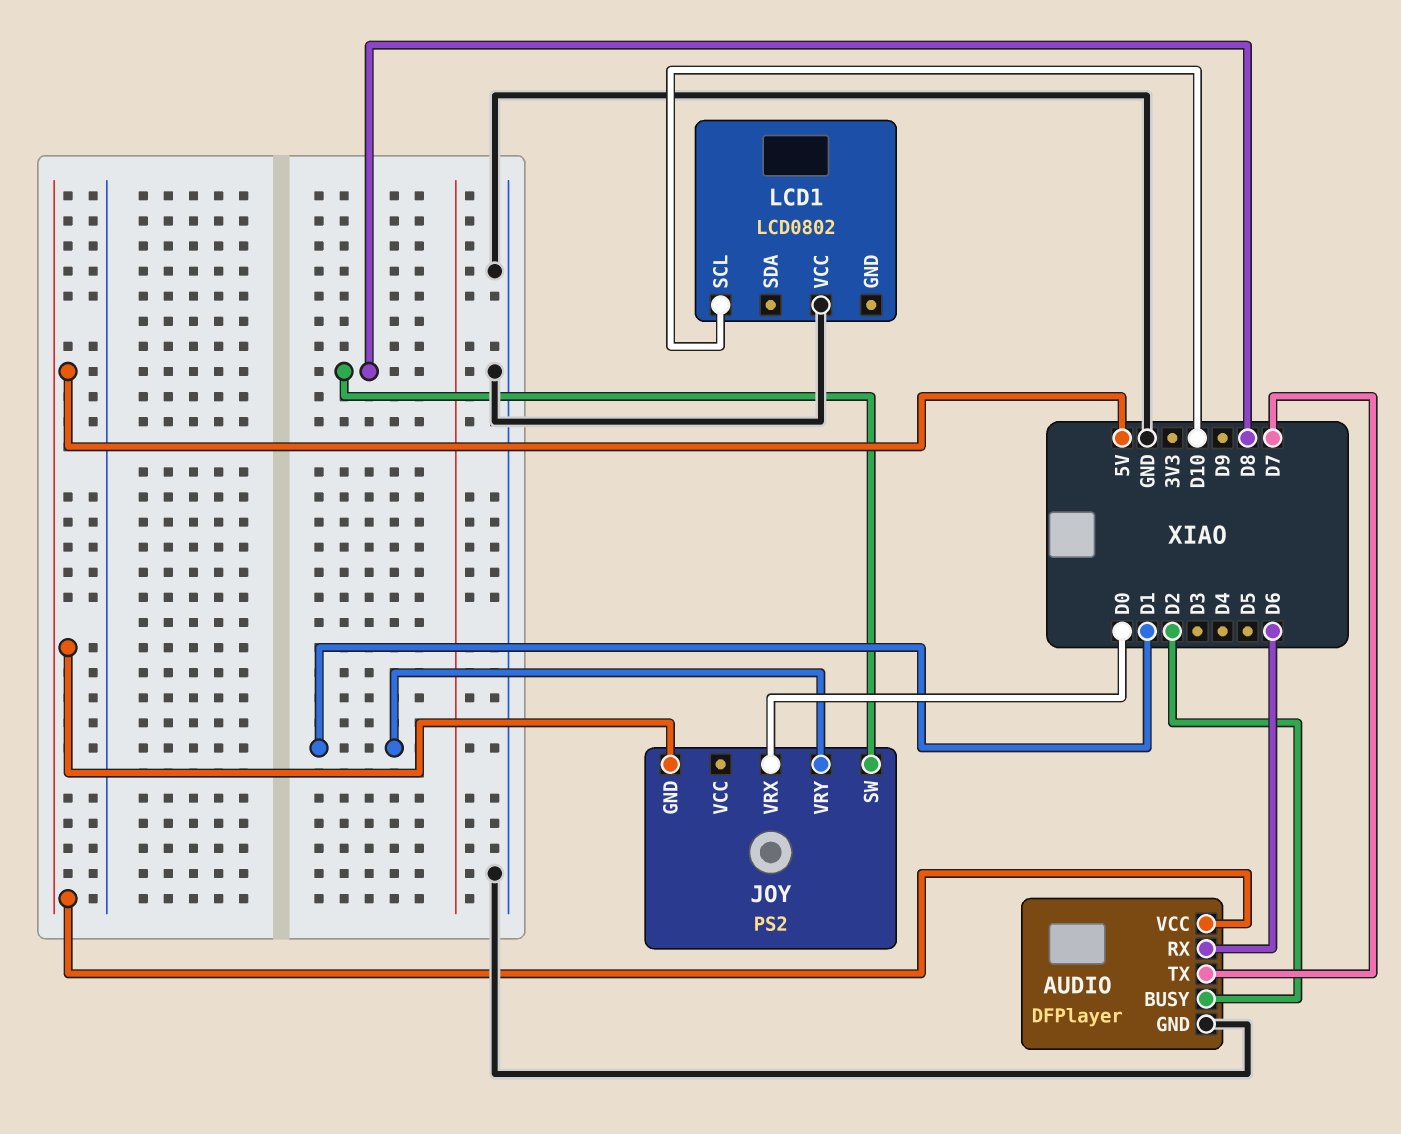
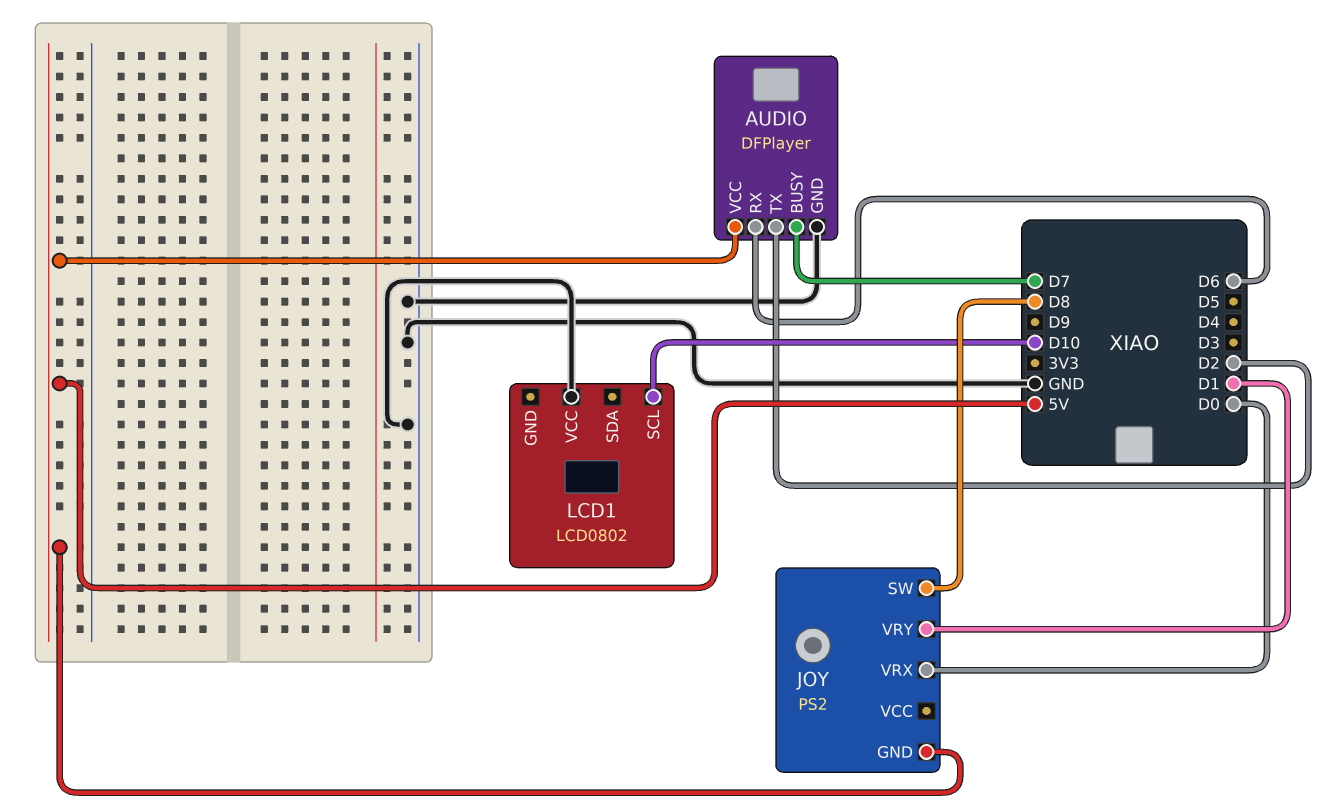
AUDIO pin BUSY: D2 -> D7
AUDIO pin TX: D7 -> D2

